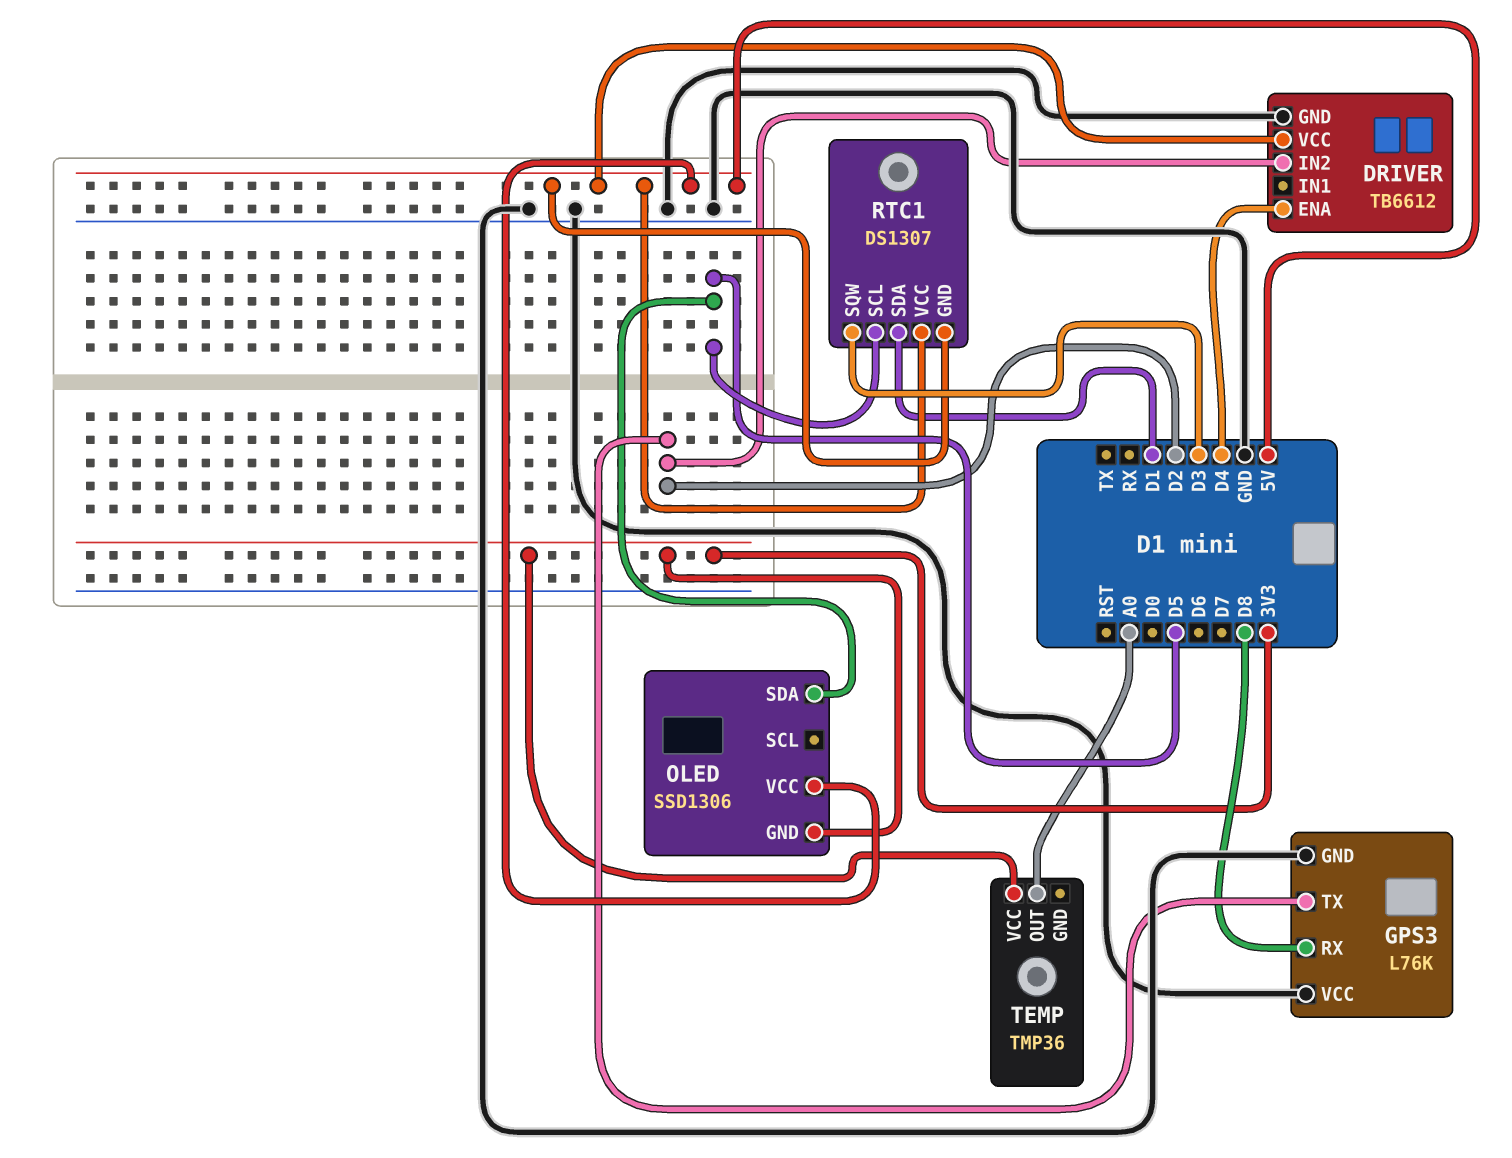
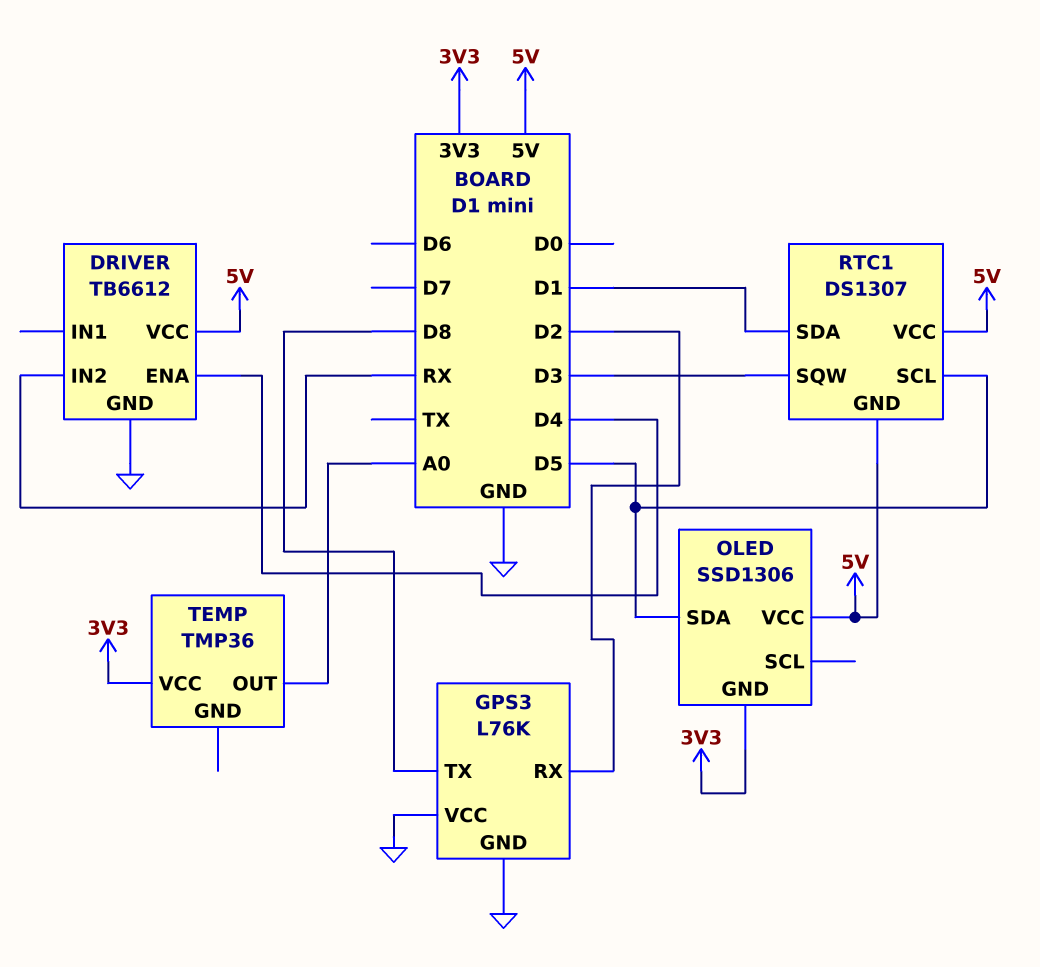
DRIVER pin IN2: D2 -> RX
GPS3 pin RX: D8 -> D2
GPS3 pin TX: D2 -> D8

